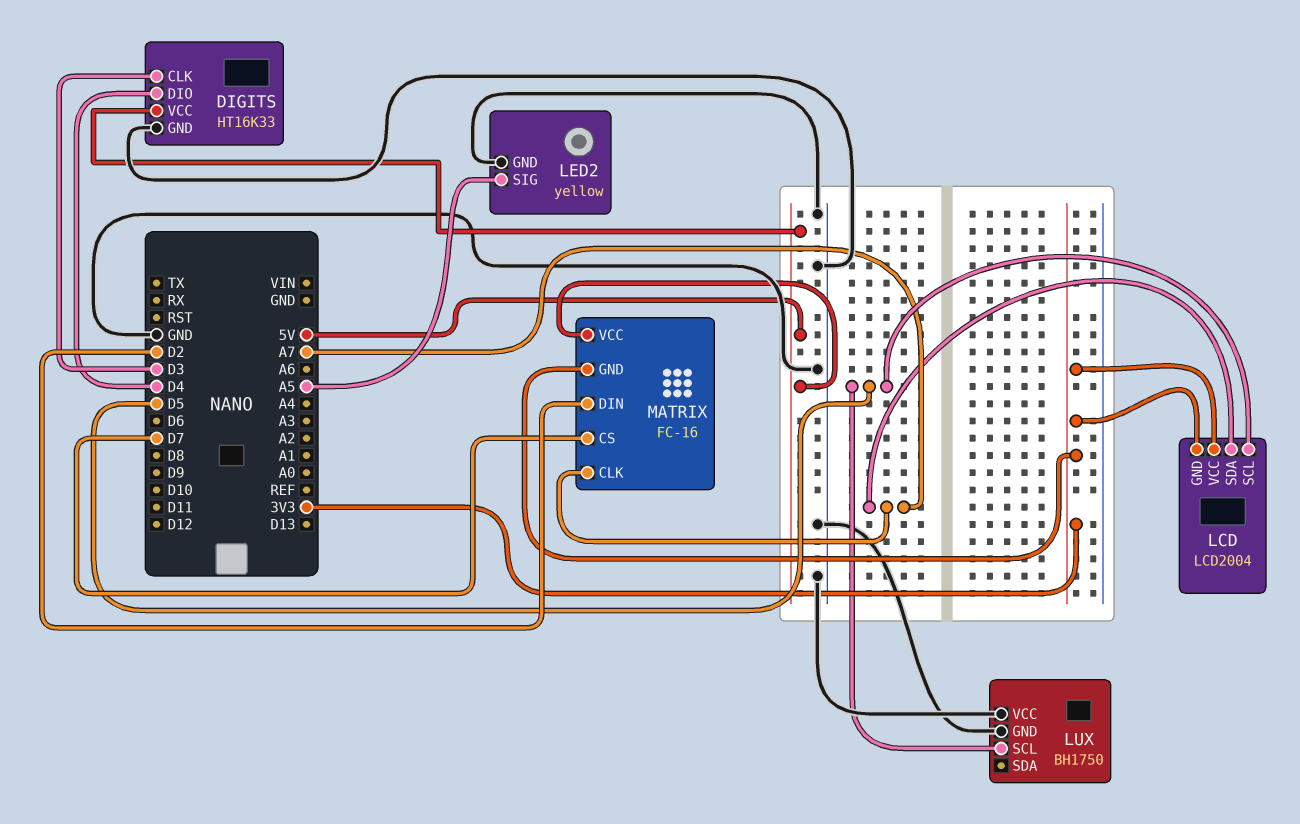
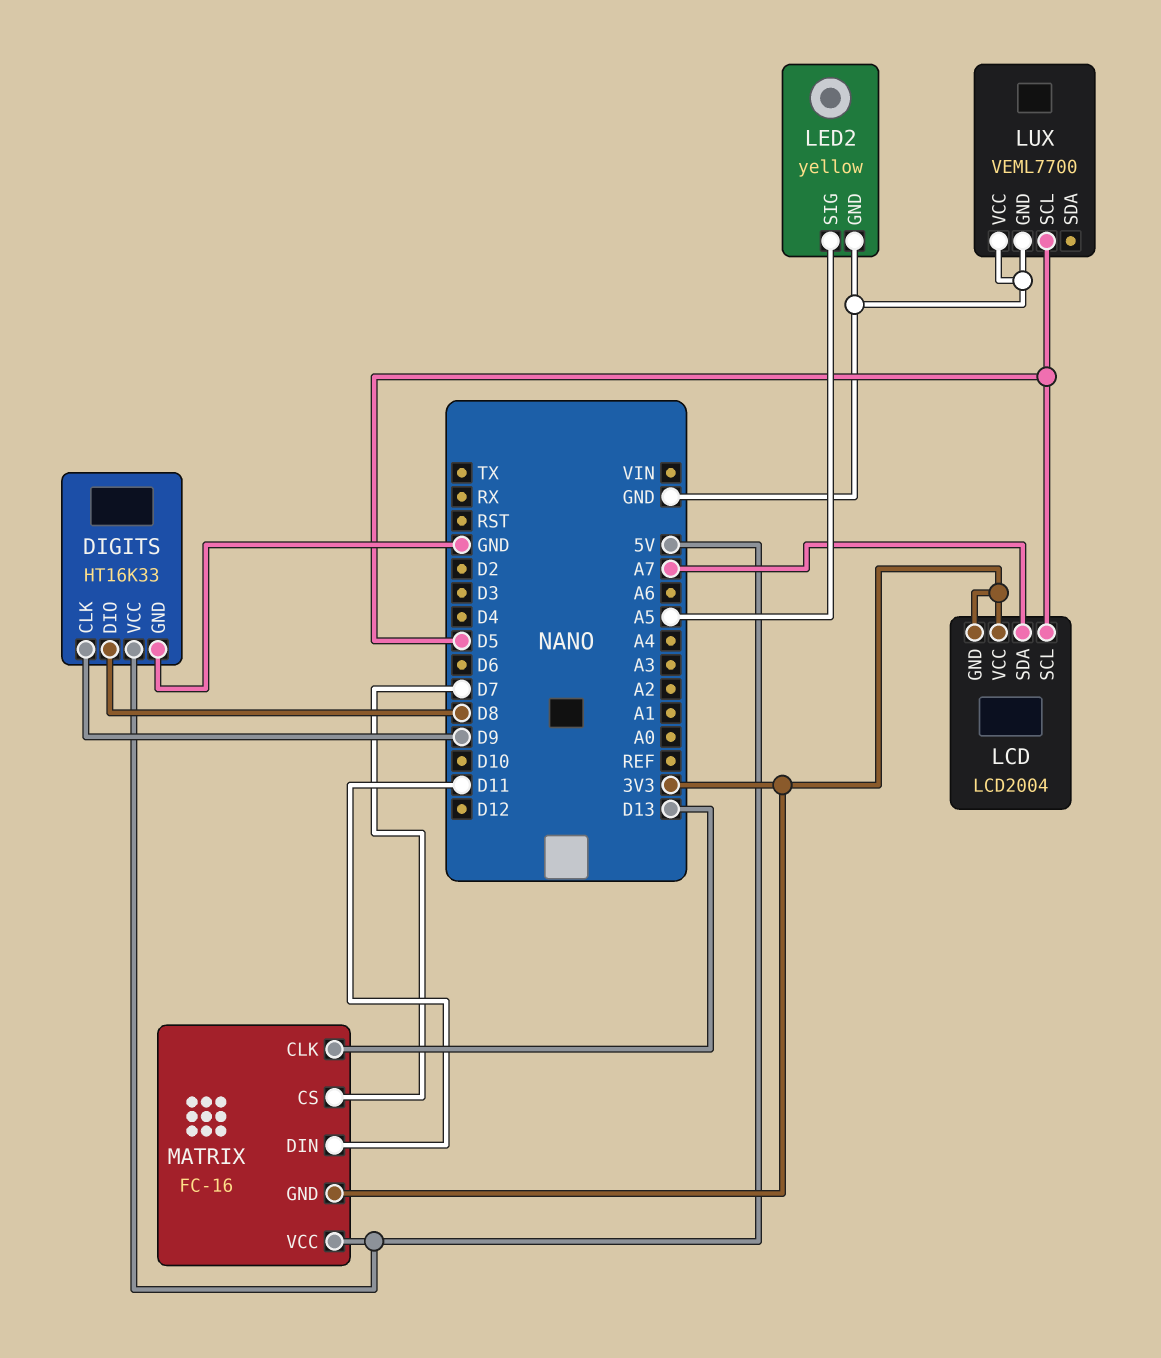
DIGITS pin CLK: D3 -> D9
DIGITS pin DIO: D4 -> D8
LUX: BH1750 -> VEML7700
MATRIX pin CLK: A7 -> D13
MATRIX pin DIN: D2 -> D11

